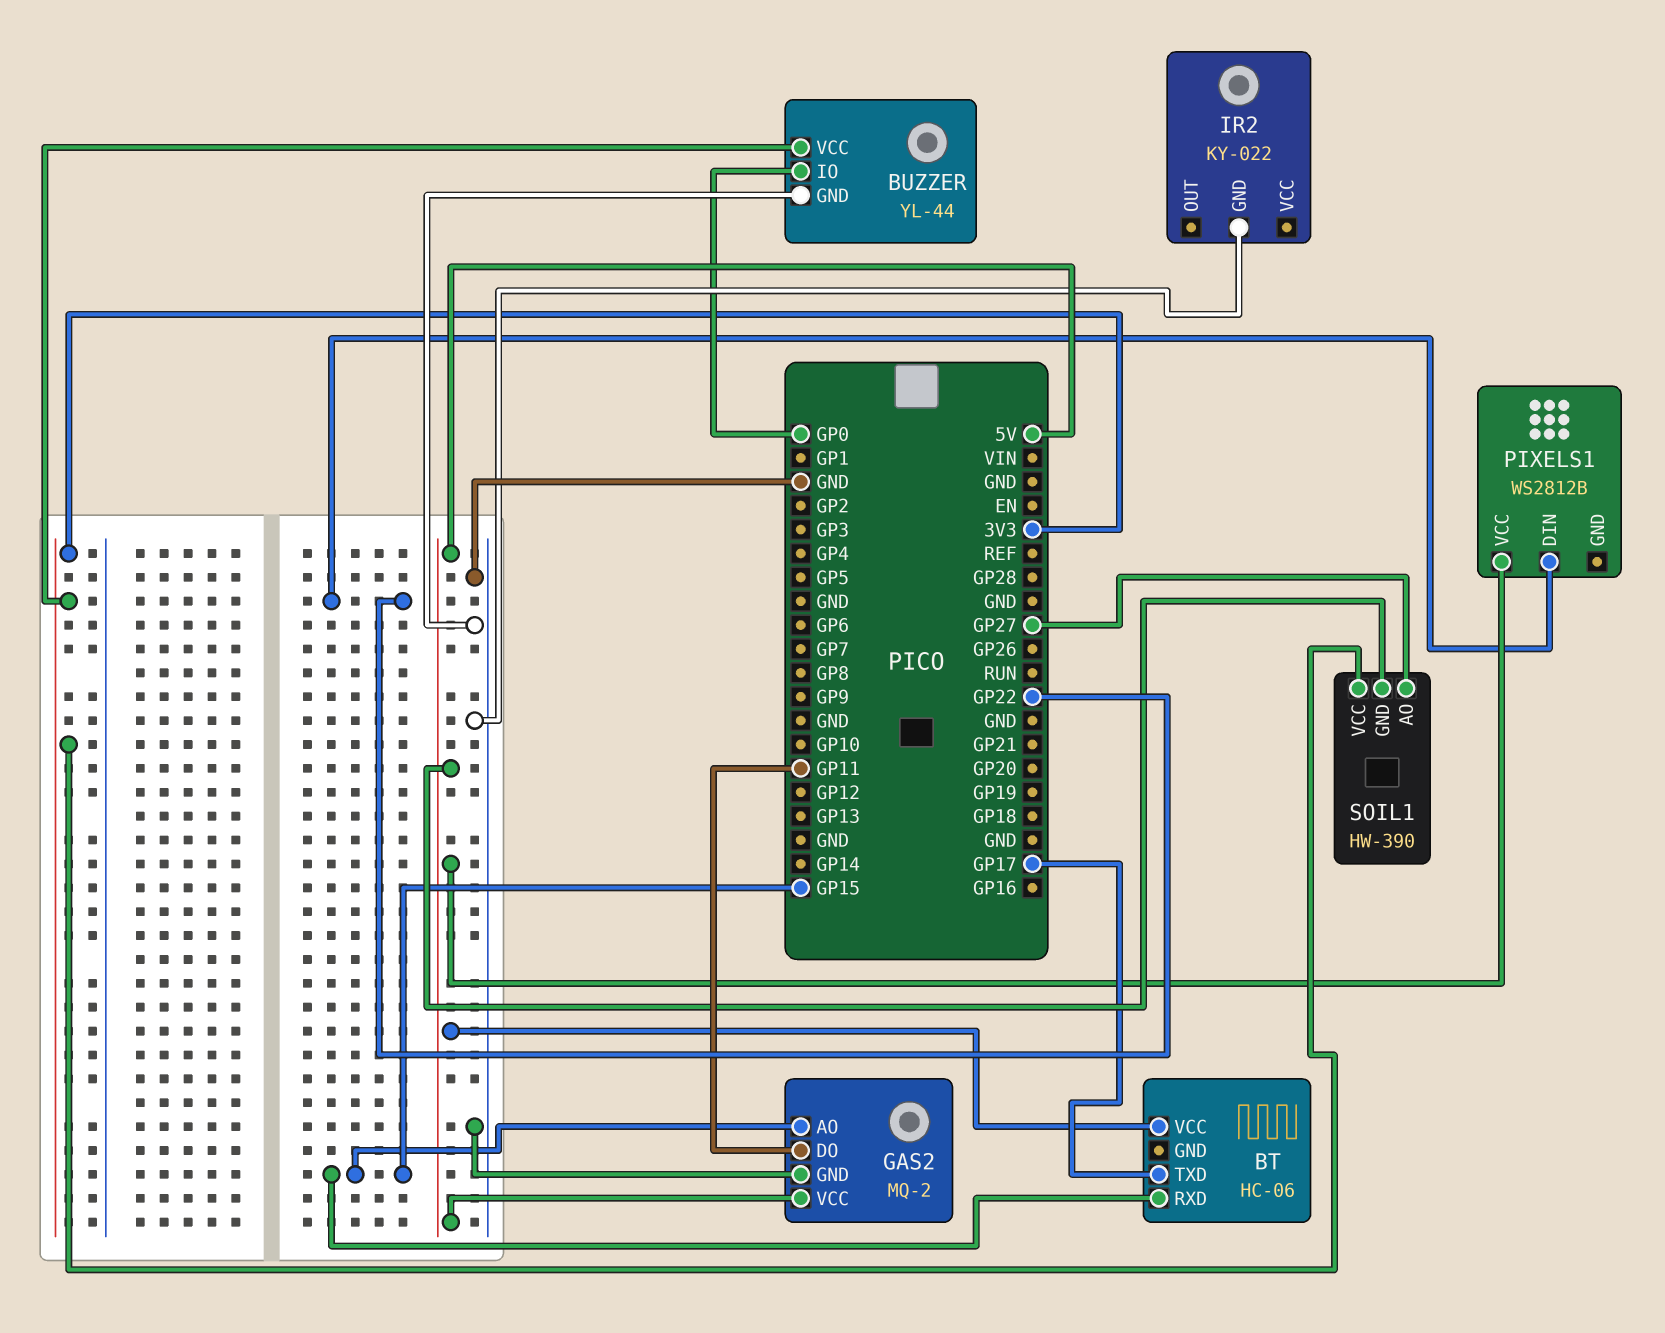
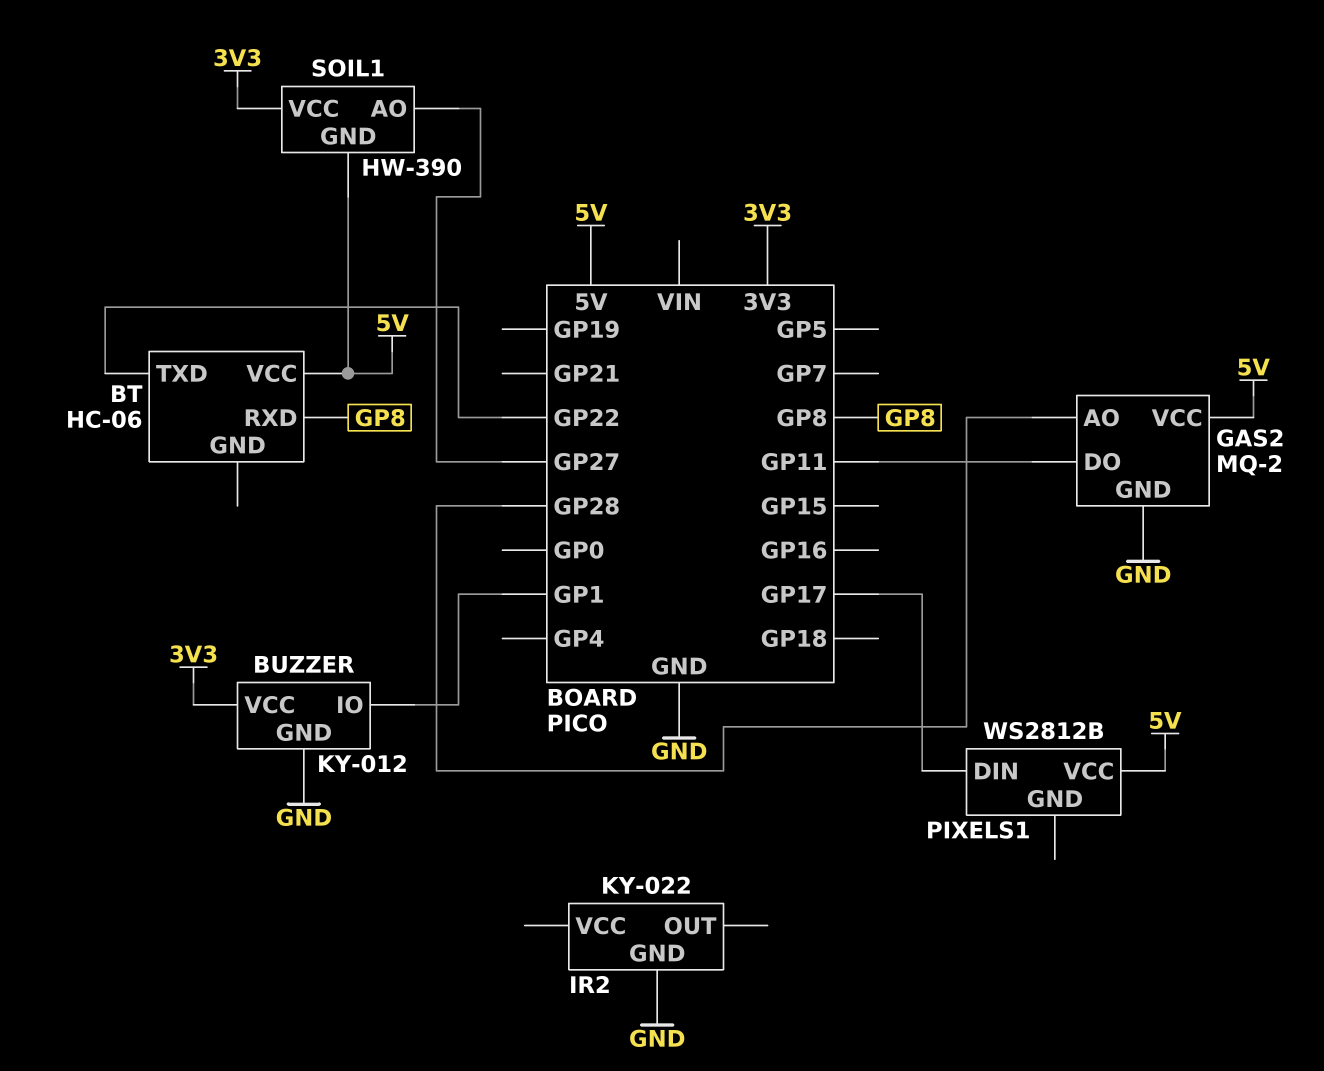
BT pin RXD: GP15 -> GP8
BT pin TXD: GP17 -> GP22
BUZZER: YL-44 -> KY-012
BUZZER pin IO: GP0 -> GP1
GAS2 pin AO: GP15 -> GP28
PIXELS1 pin DIN: GP22 -> GP17

